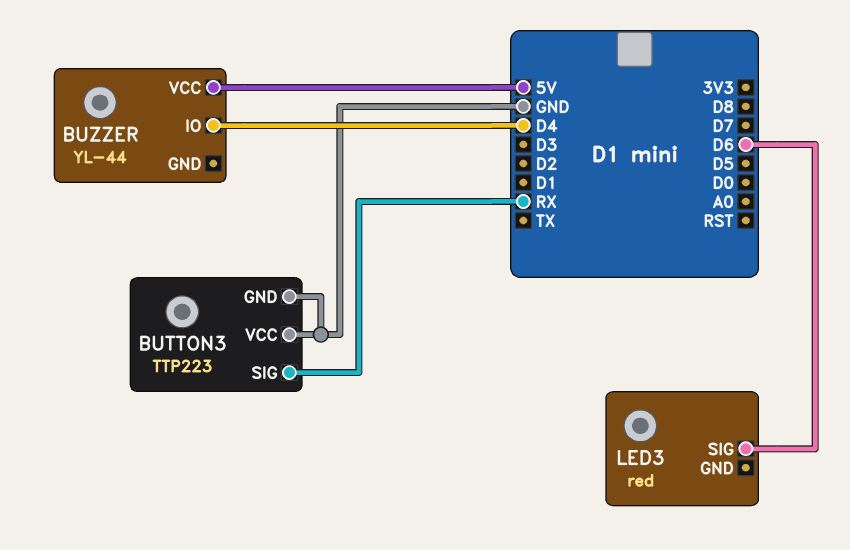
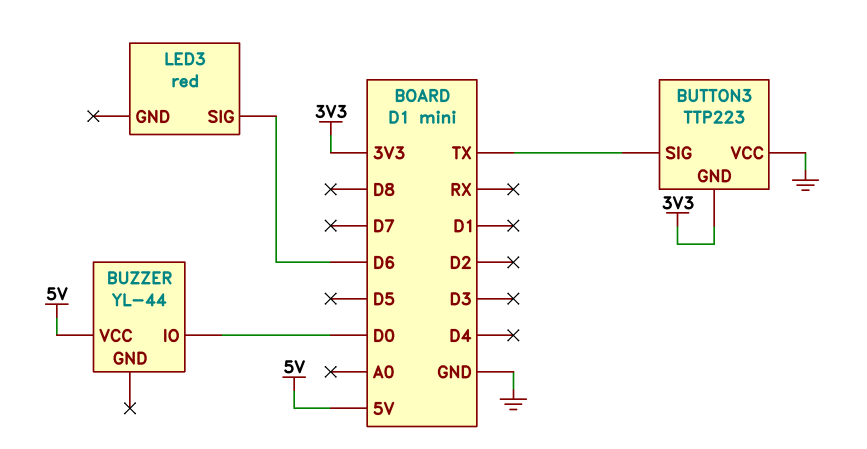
BUTTON3 pin GND: GND -> 3V3
BUTTON3 pin SIG: RX -> TX
BUZZER pin IO: D4 -> D0

